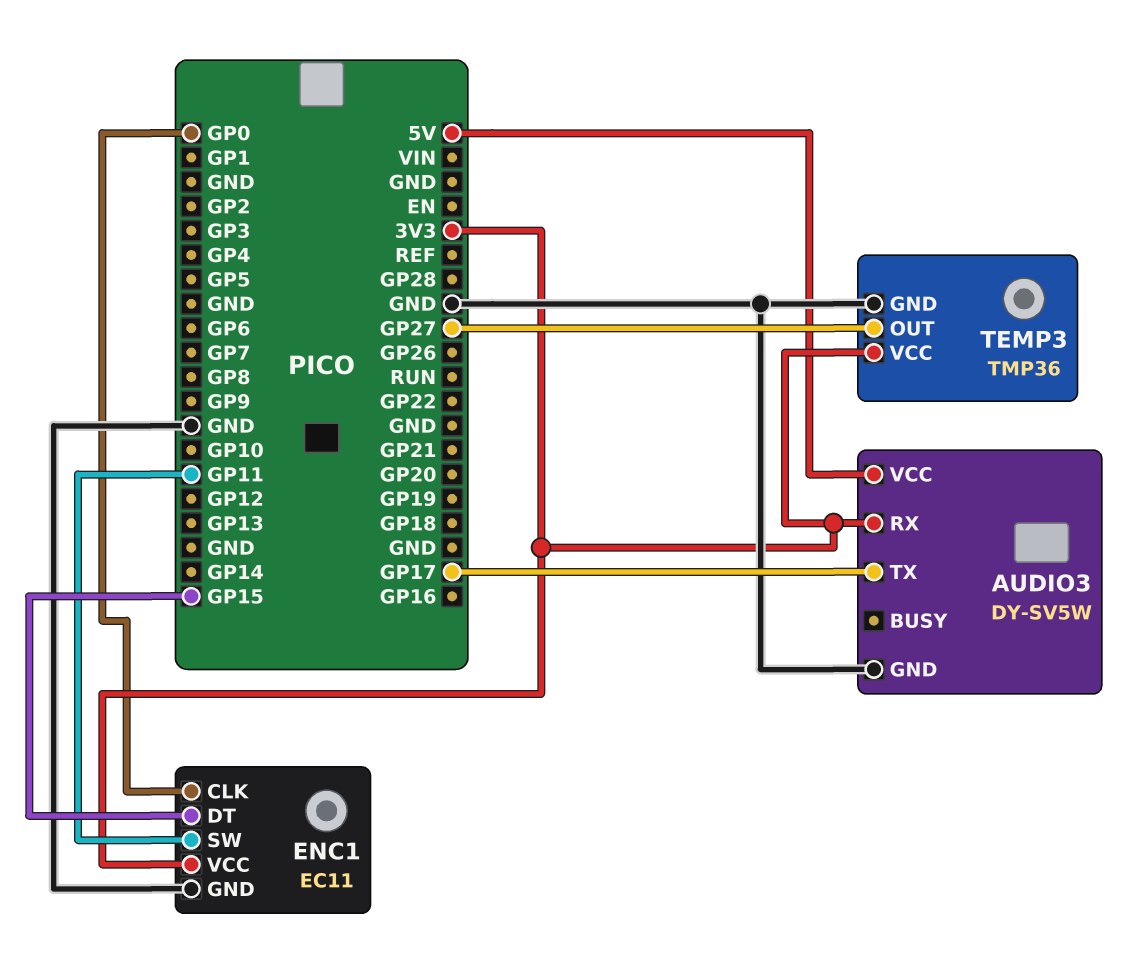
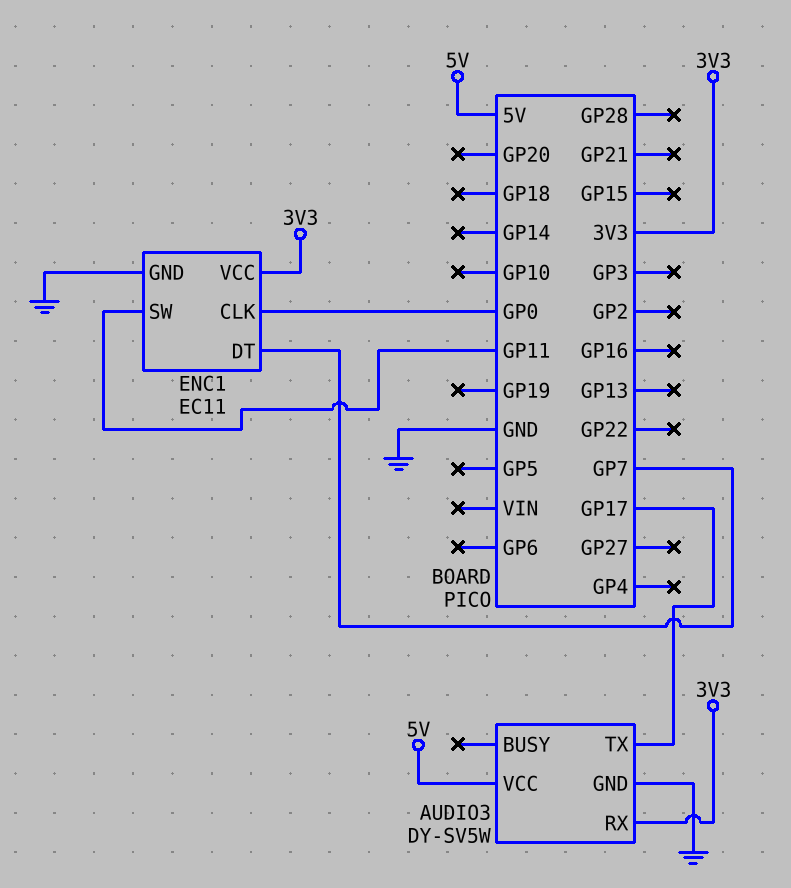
ENC1 pin DT: GP15 -> GP7
TEMP3: TMP36 -> none
TEMP3 pin GND: GND -> none
TEMP3 pin OUT: GP27 -> none
TEMP3 pin VCC: 3V3 -> none

